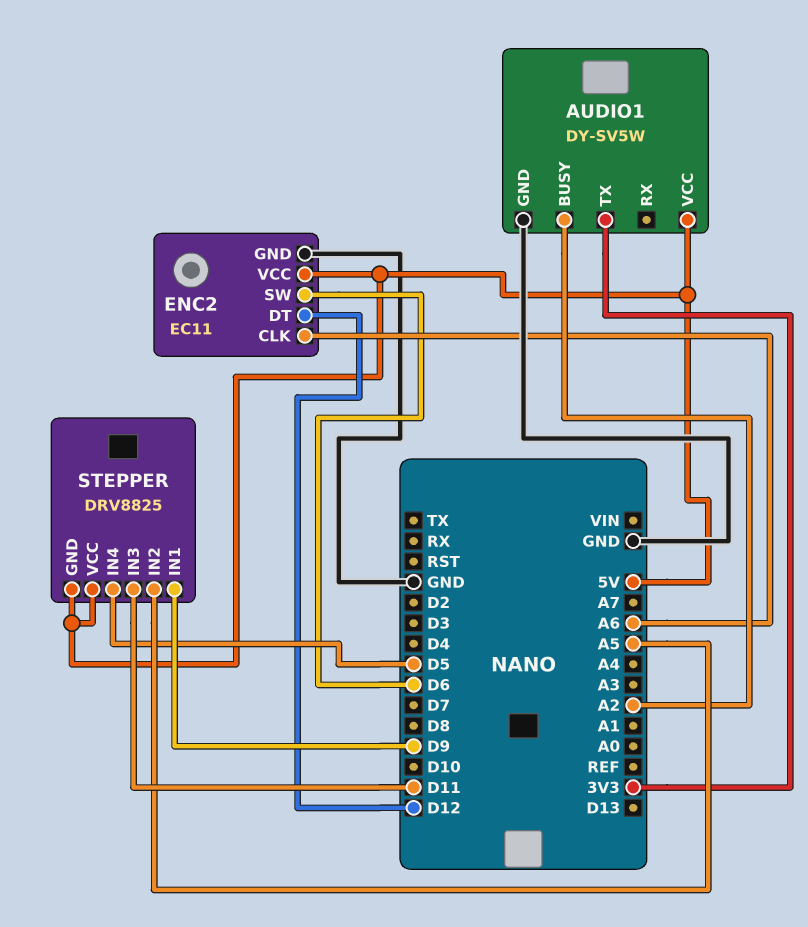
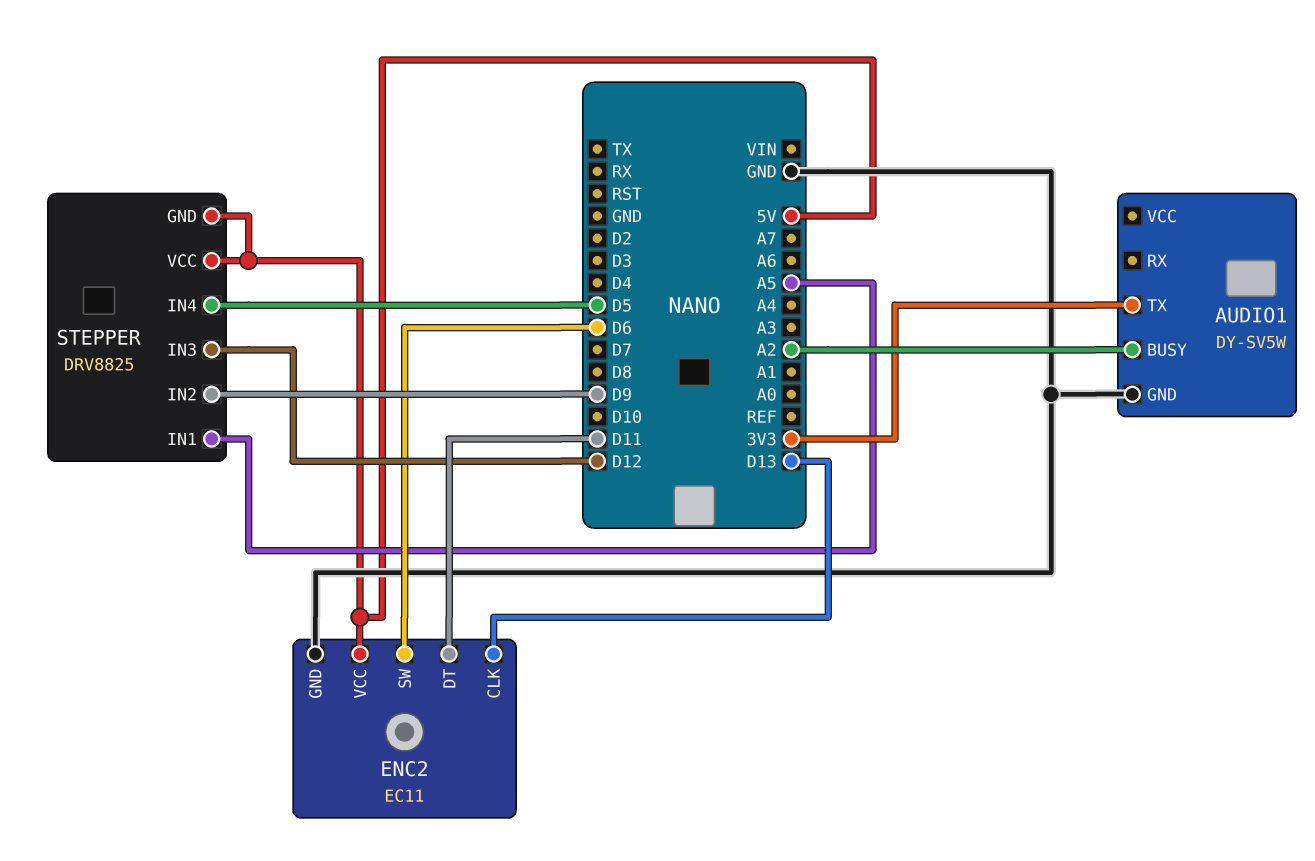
AUDIO1 pin VCC: 5V -> none
ENC2 pin CLK: A6 -> D13
ENC2 pin DT: D12 -> D11
STEPPER pin IN1: D9 -> A5
STEPPER pin IN2: A5 -> D9
STEPPER pin IN3: D11 -> D12

